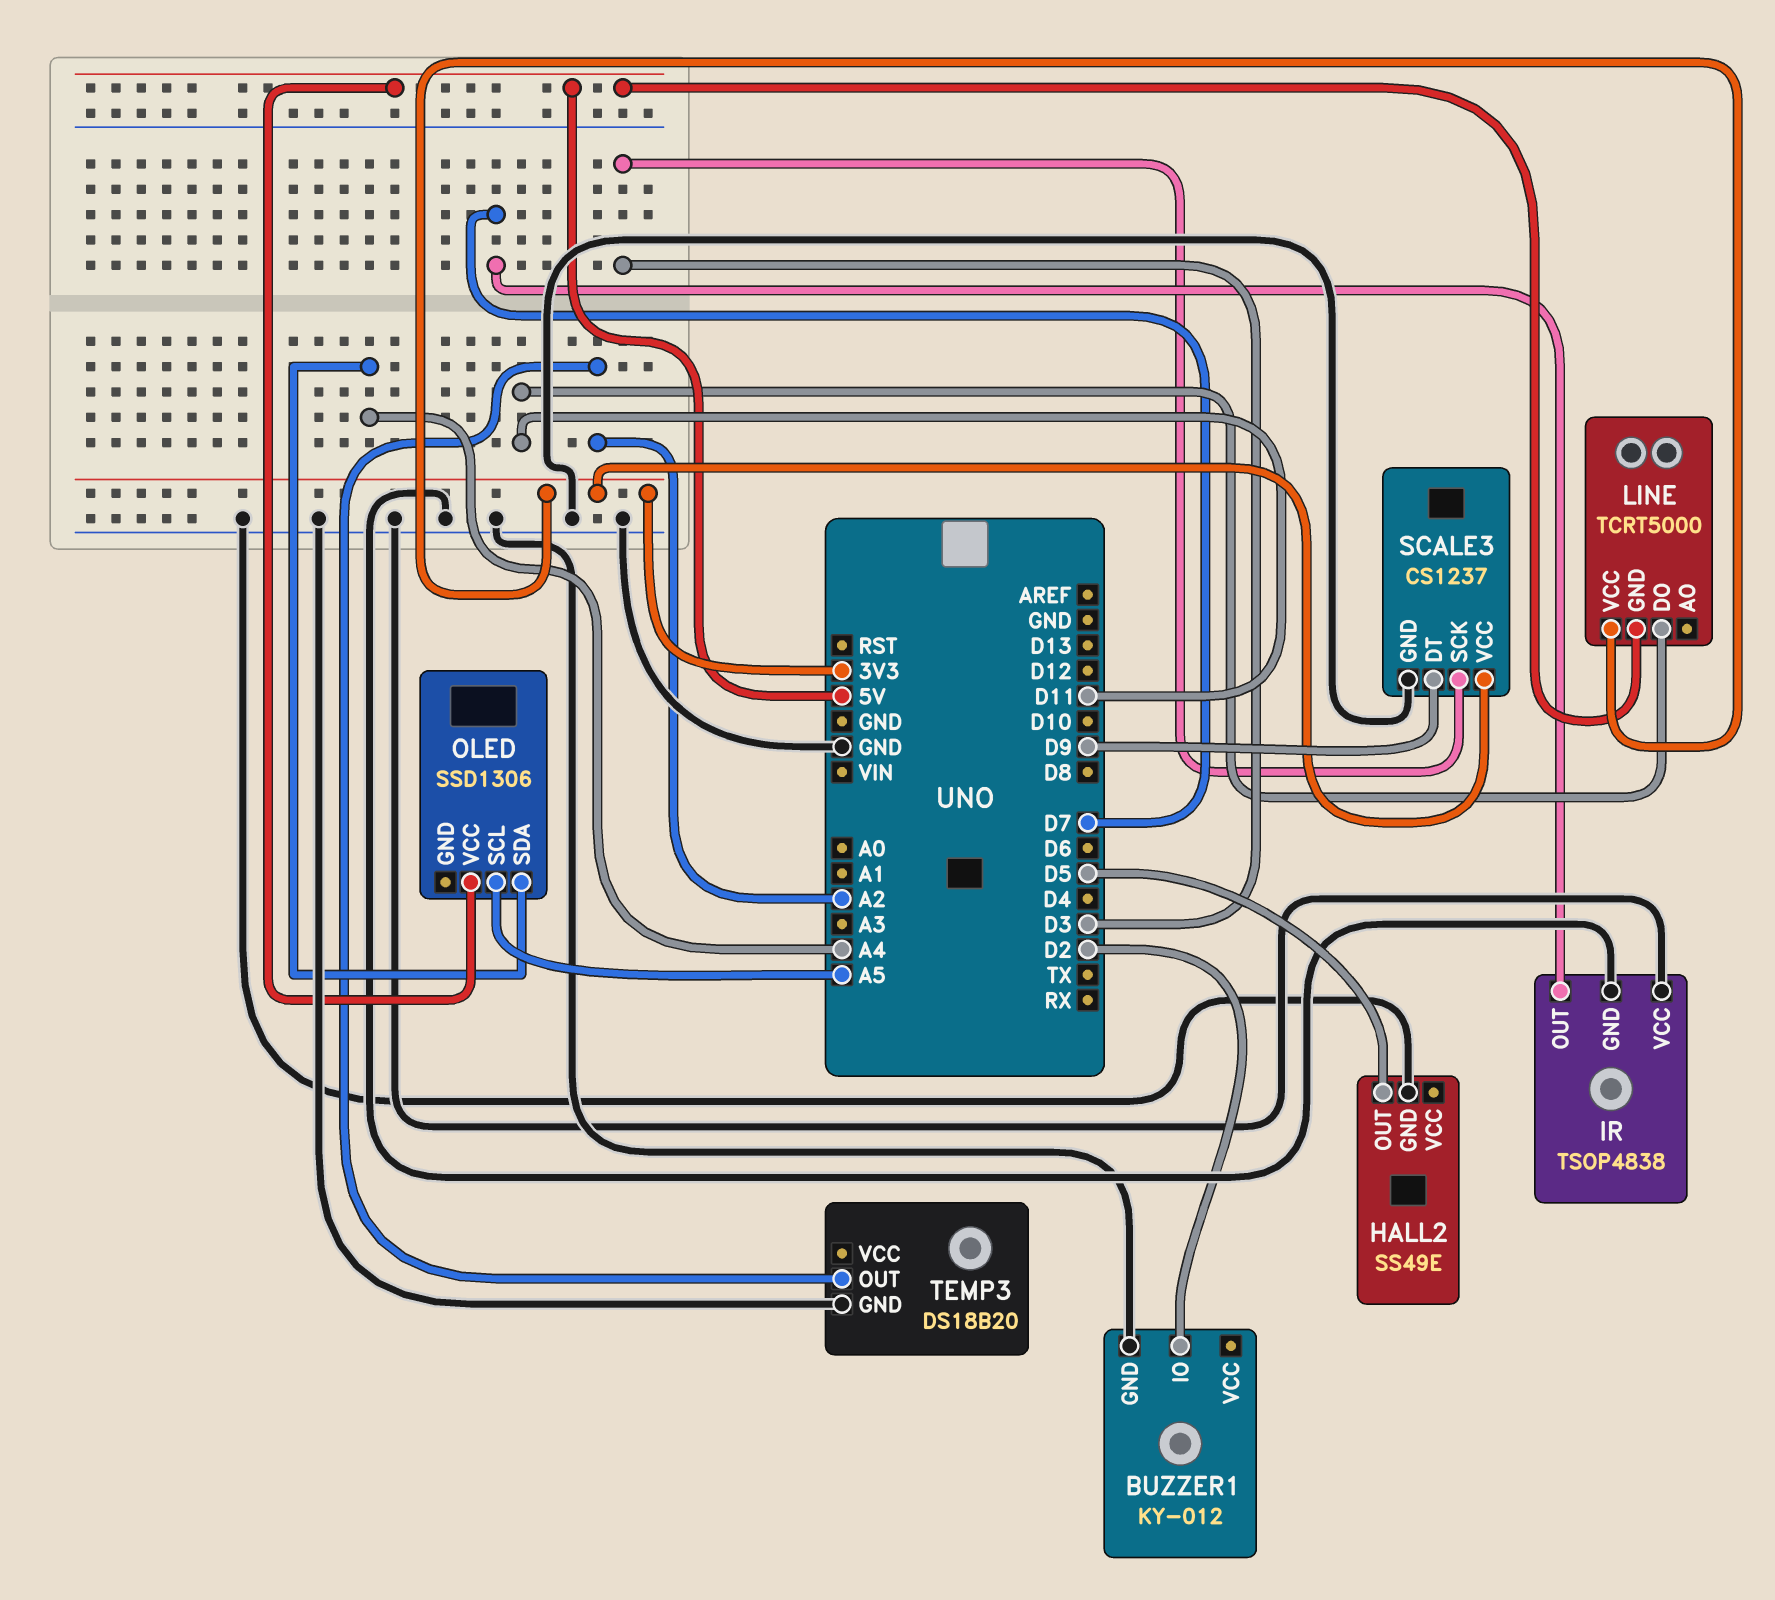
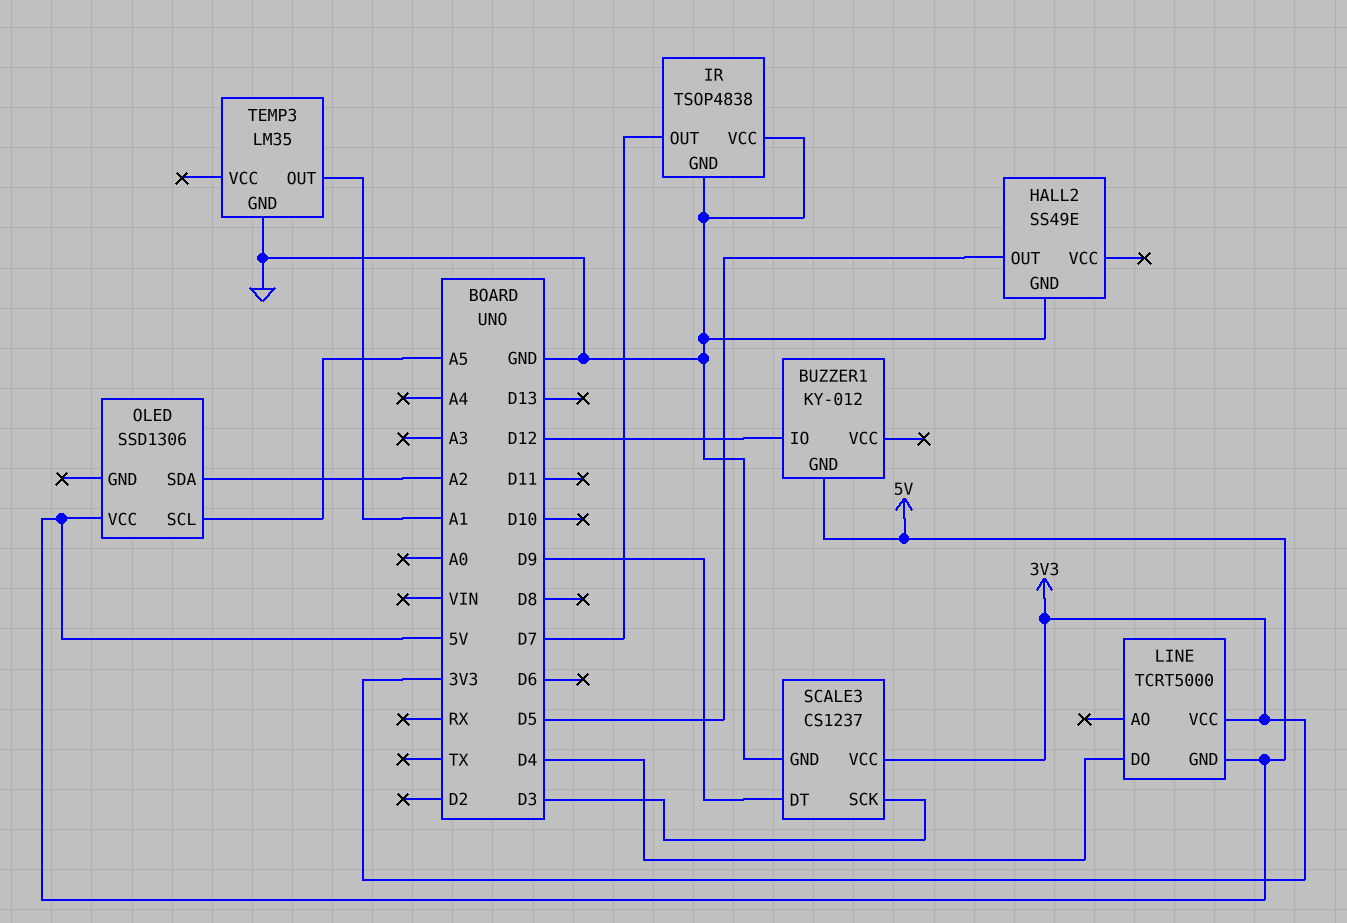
BUZZER1 pin GND: GND -> 5V
BUZZER1 pin IO: D2 -> D12
LINE pin DO: D11 -> D4
OLED pin SDA: A4 -> A2
TEMP3: DS18B20 -> LM35
TEMP3 pin OUT: A2 -> A1

